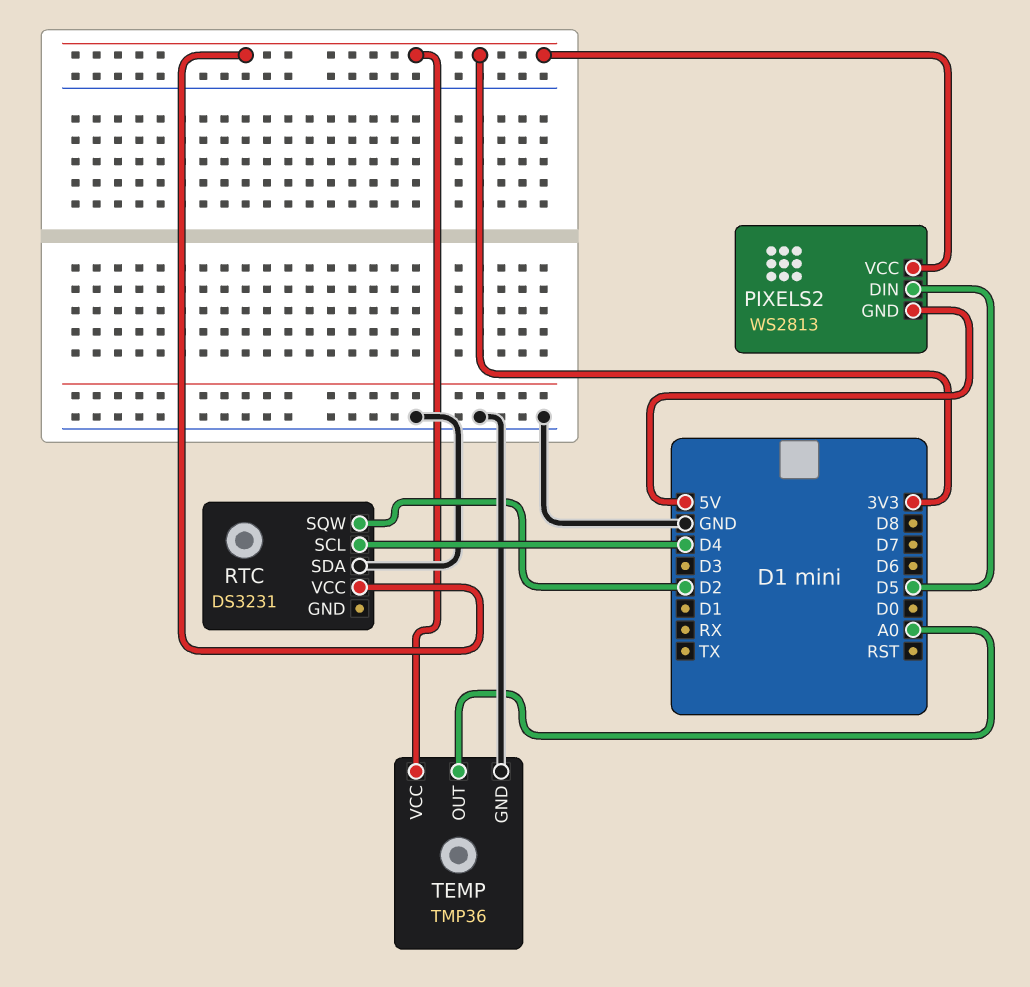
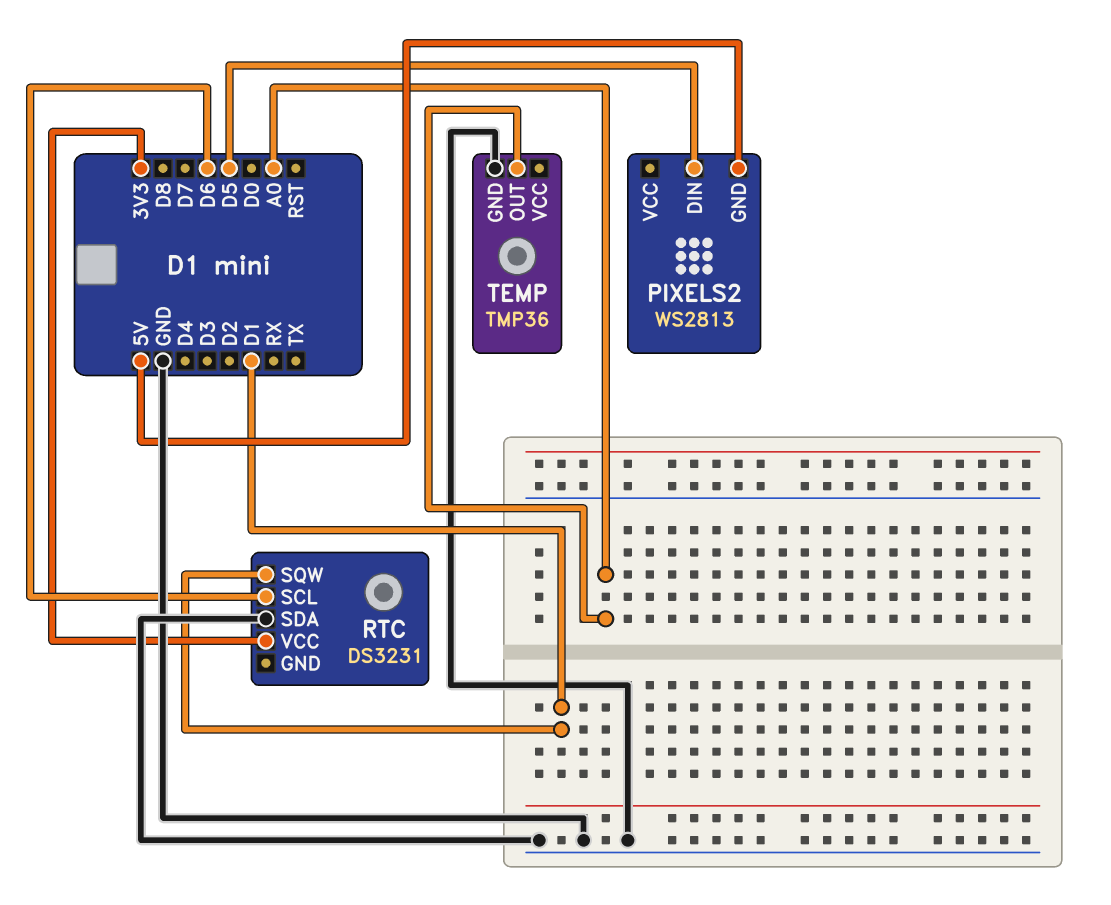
PIXELS2 pin VCC: 3V3 -> none
RTC pin SCL: D4 -> D6
RTC pin SQW: D2 -> D1
TEMP pin VCC: 3V3 -> none

